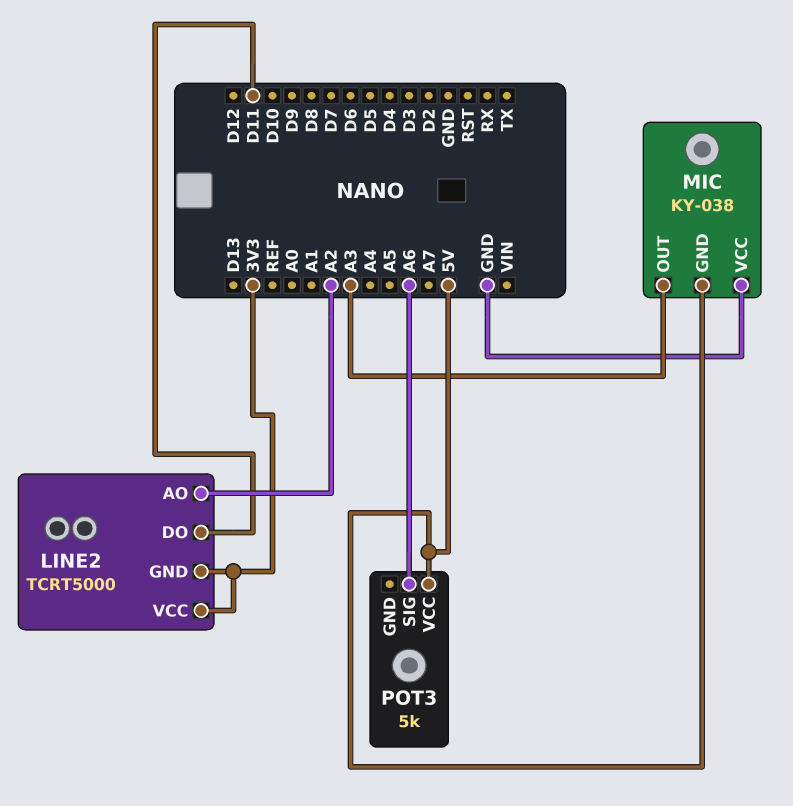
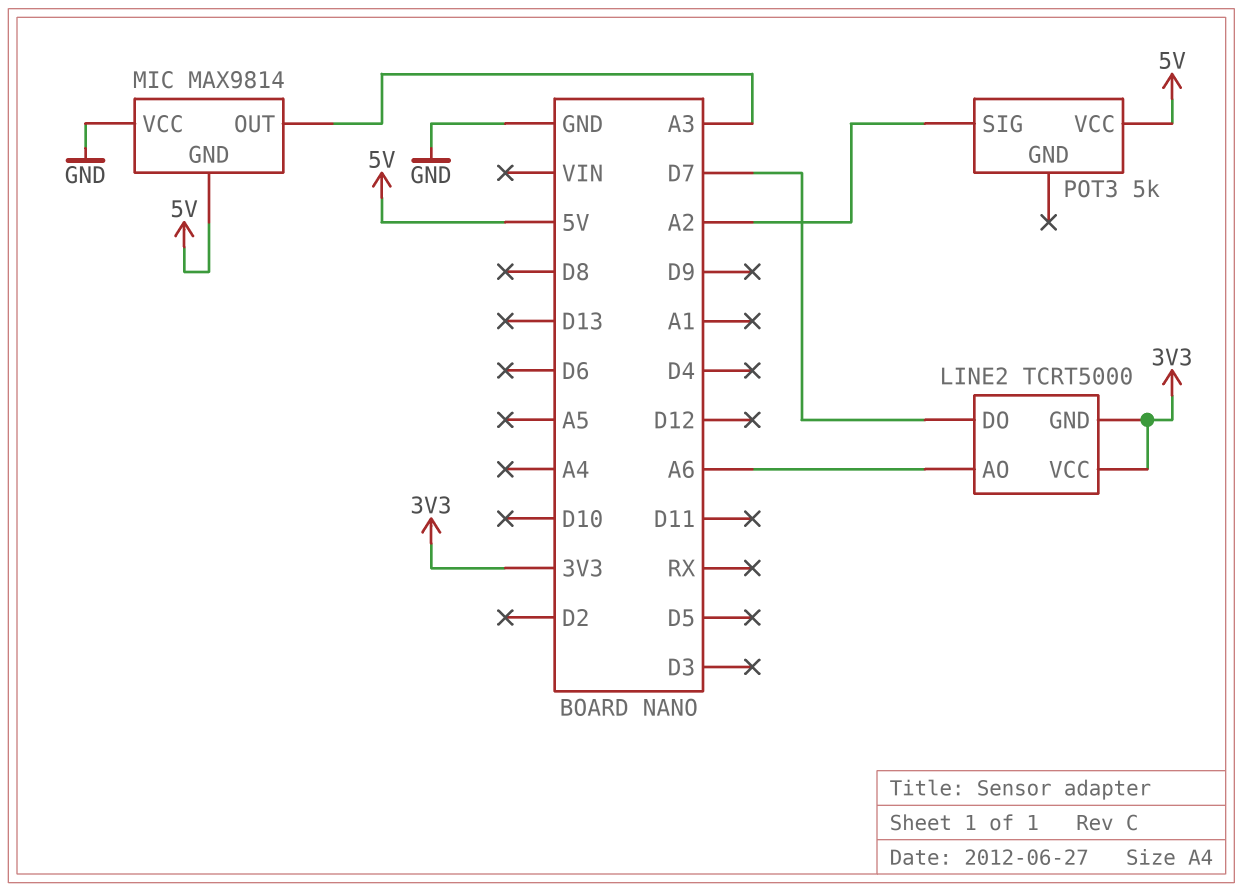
LINE2 pin AO: A2 -> A6
LINE2 pin DO: D11 -> D7
MIC: KY-038 -> MAX9814
POT3 pin SIG: A6 -> A2

